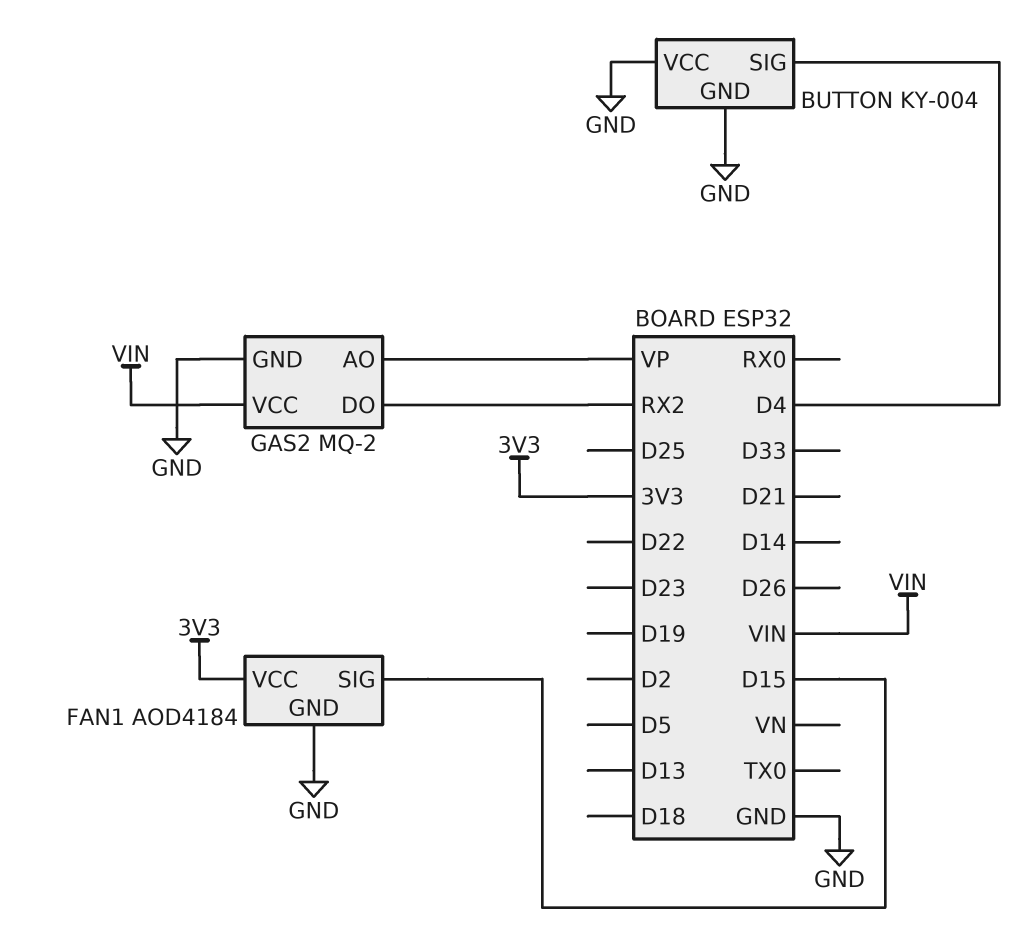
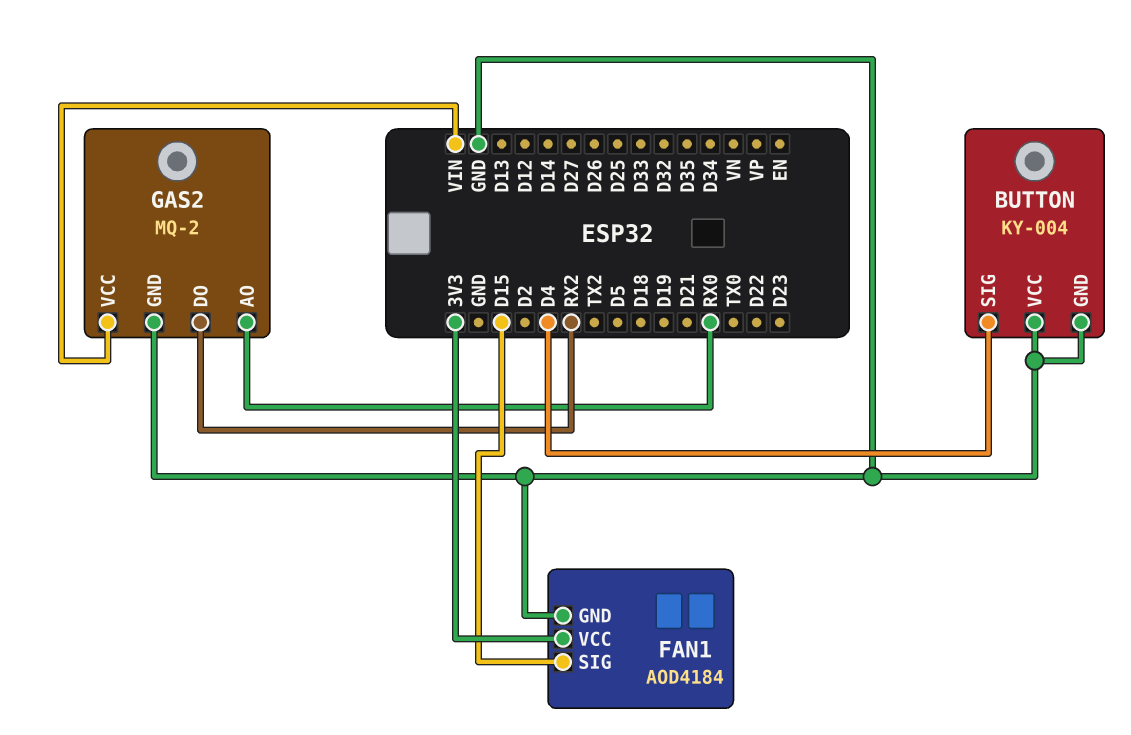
GAS2 pin AO: VP -> RX0

